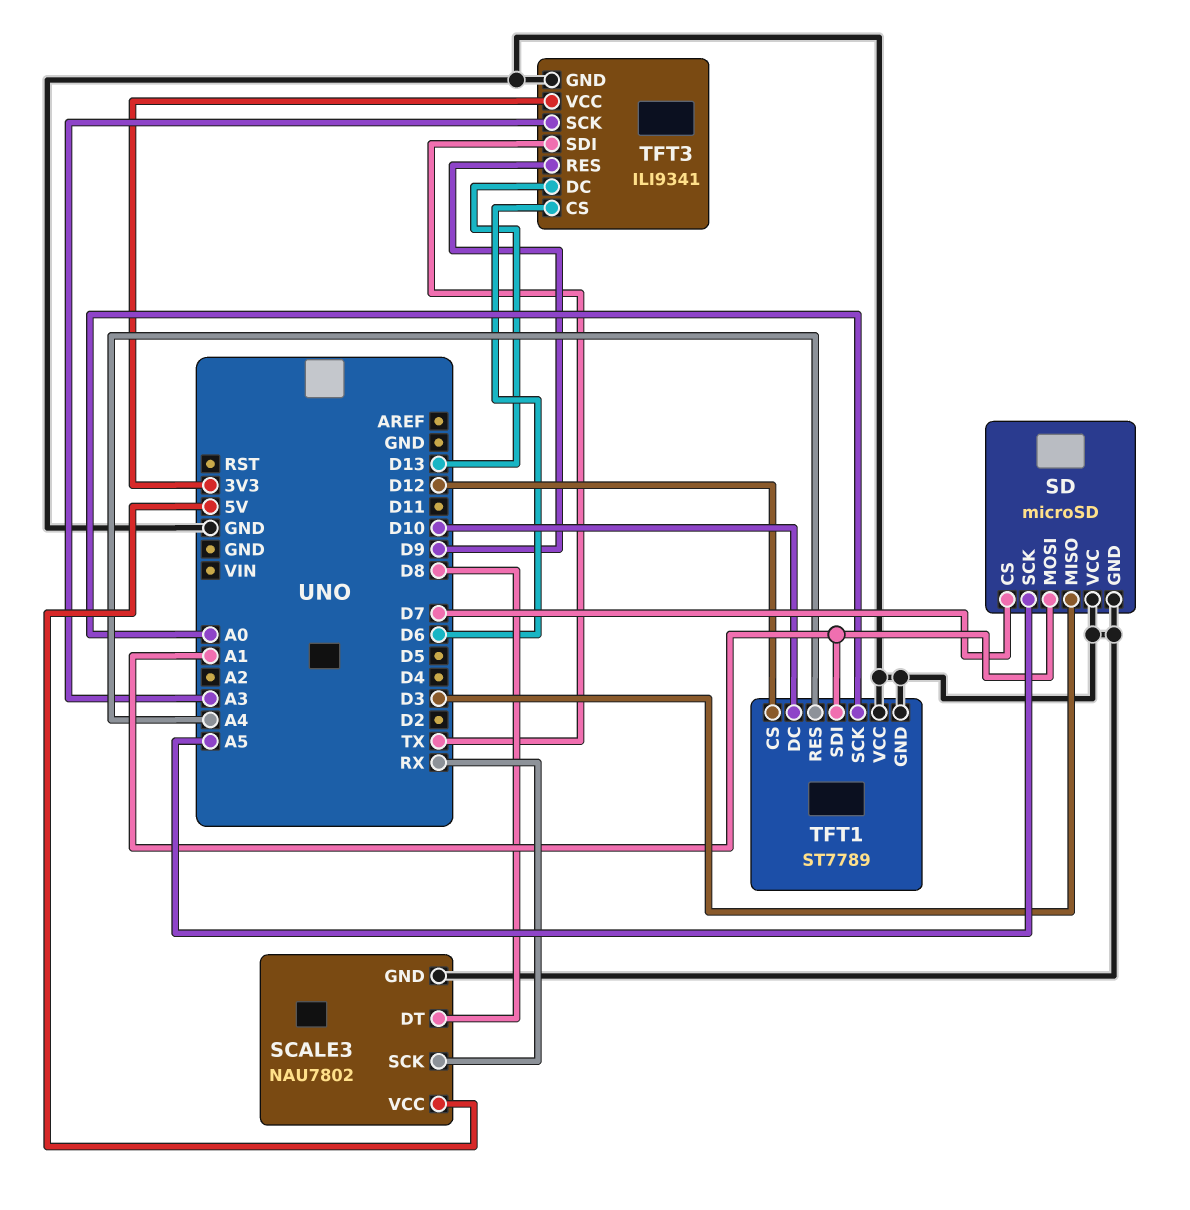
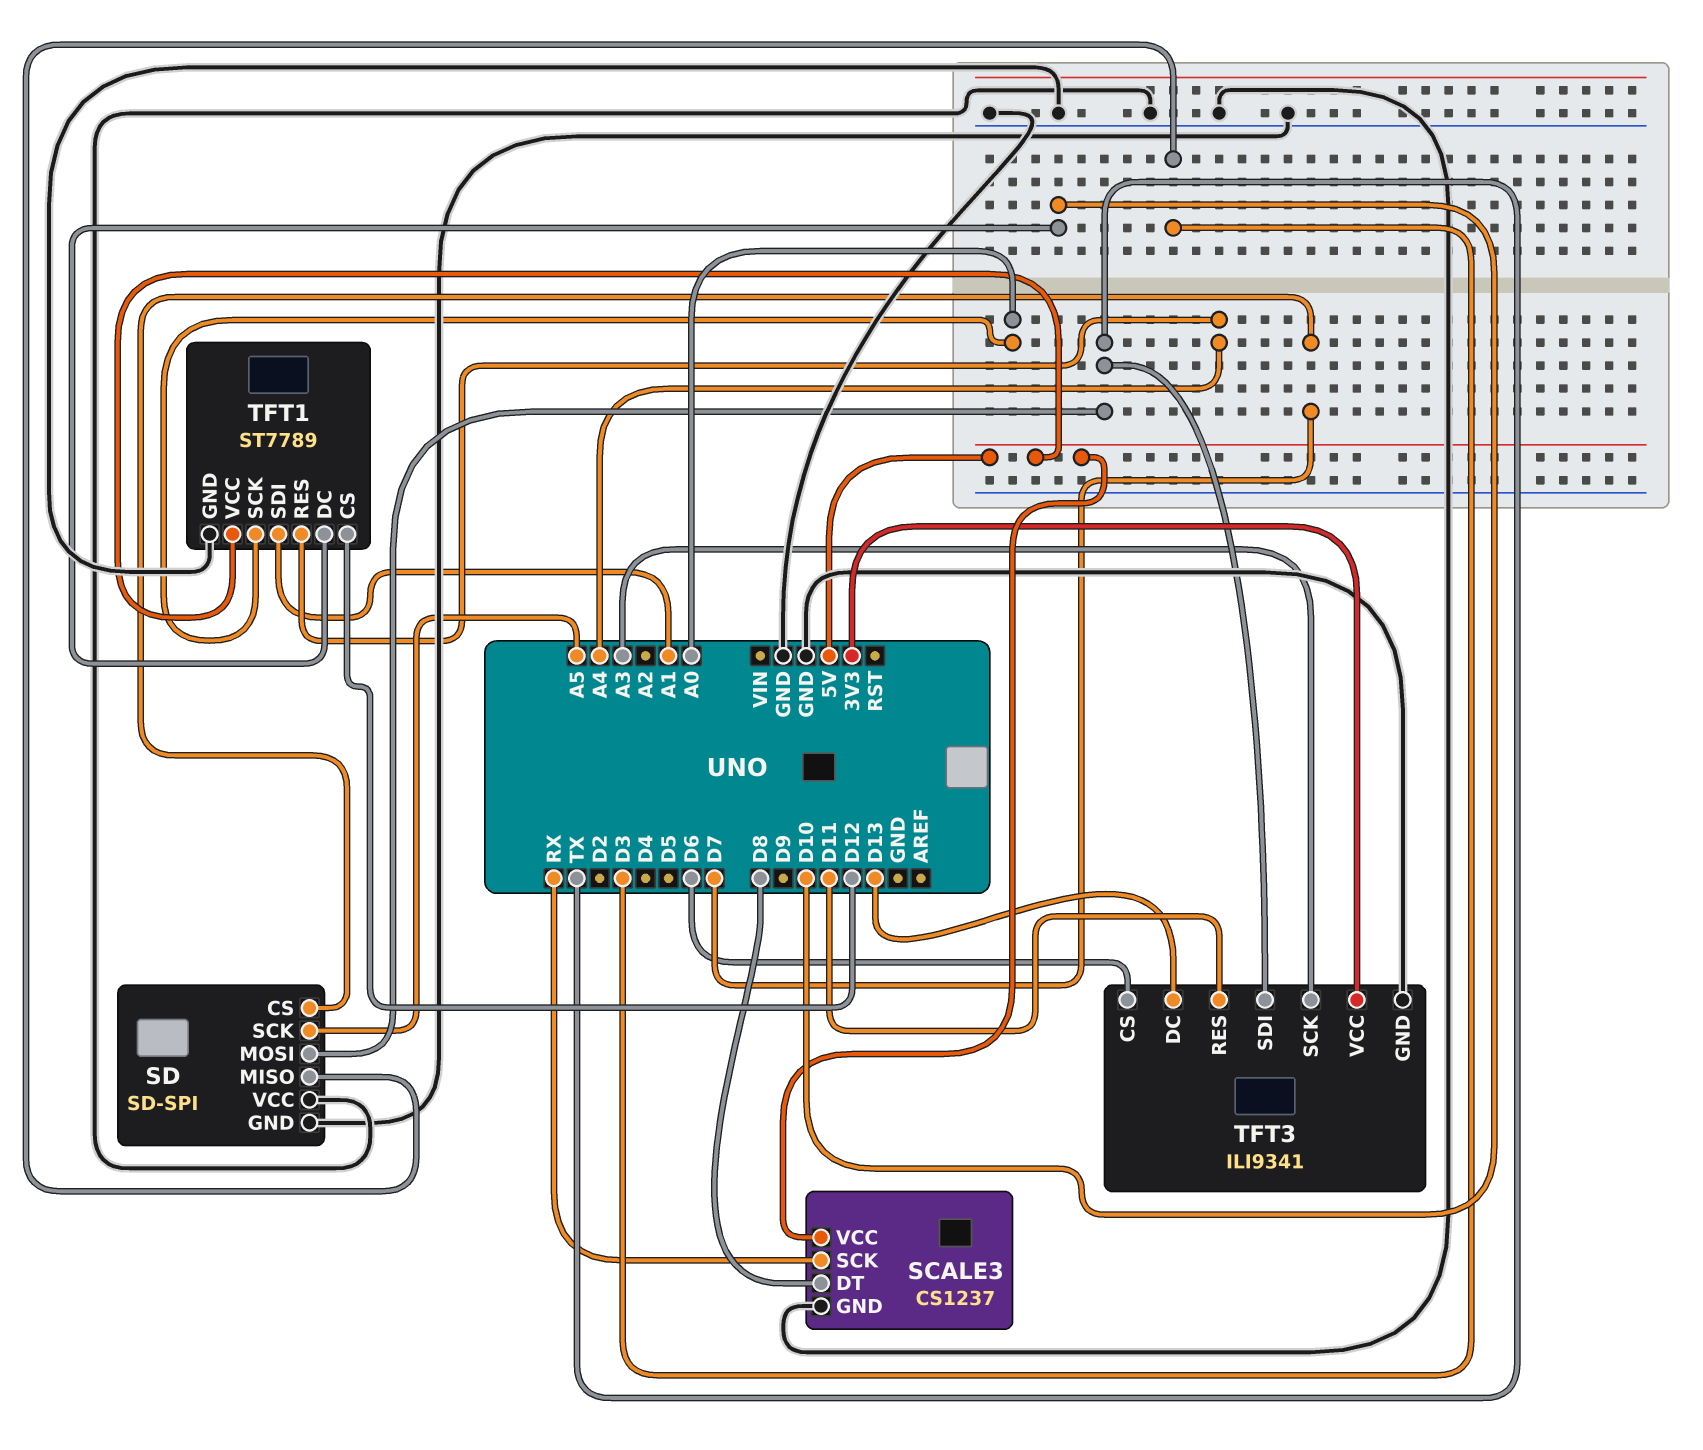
SCALE3: NAU7802 -> CS1237
SD: microSD -> SD-SPI
SD pin MOSI: A1 -> TX
TFT1 pin VCC: GND -> 5V
TFT3 pin RES: D9 -> D11

